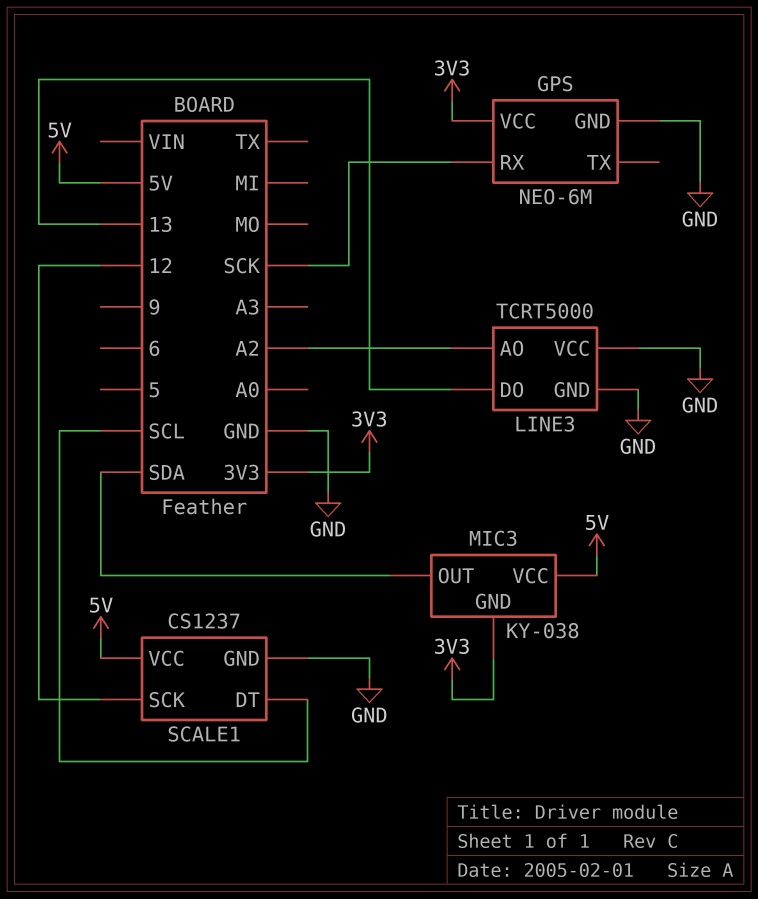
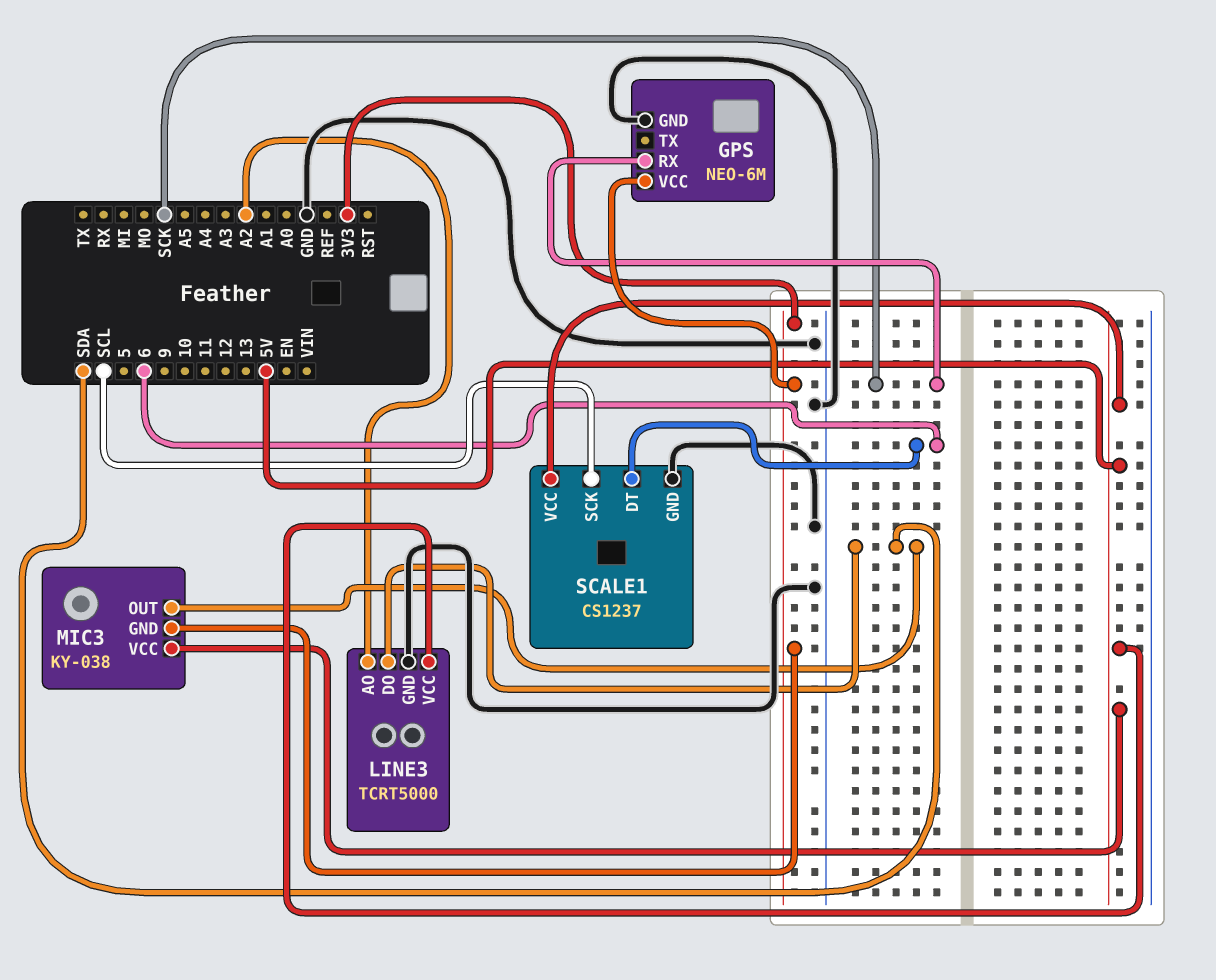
LINE3 pin DO: 13 -> SDA
LINE3 pin VCC: GND -> 5V
SCALE1 pin DT: SCL -> 6
SCALE1 pin SCK: 12 -> SCL

